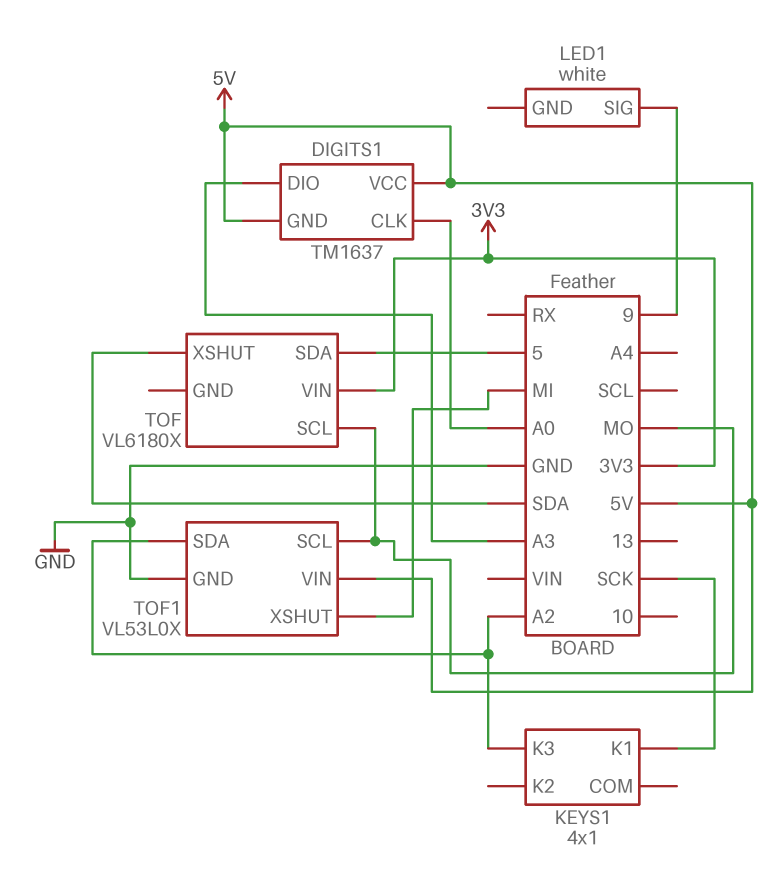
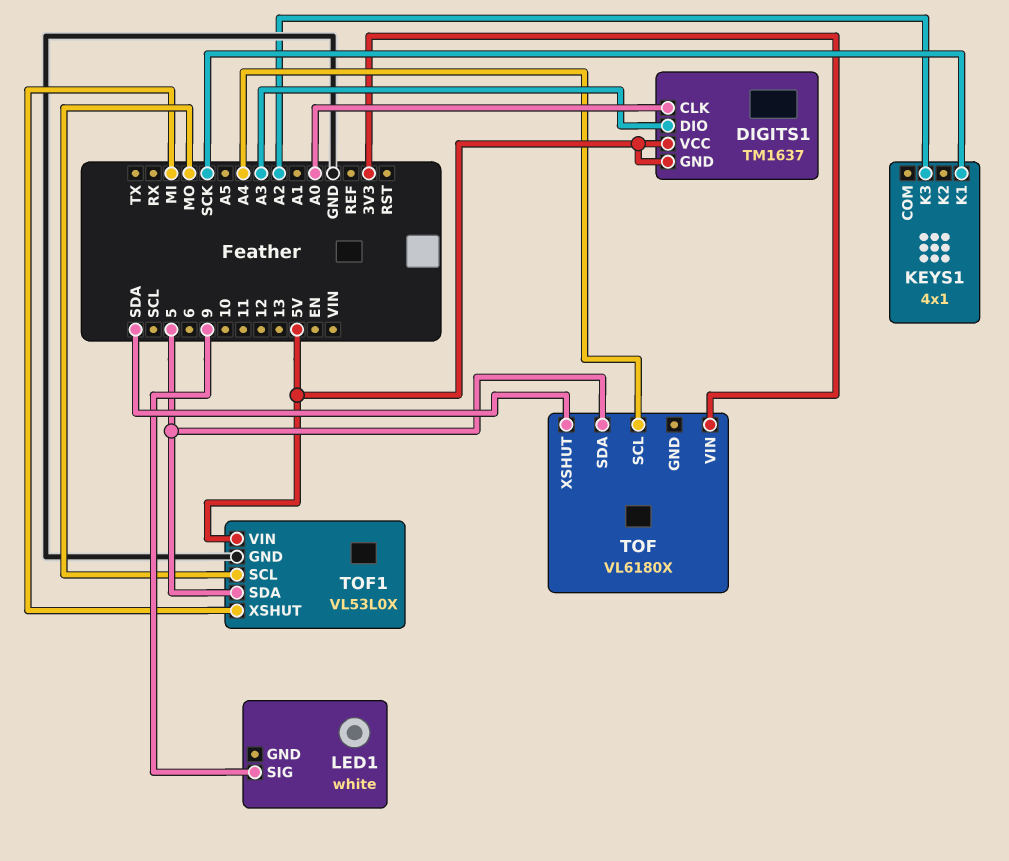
TOF pin SCL: MO -> A4
TOF1 pin SDA: A2 -> 5

